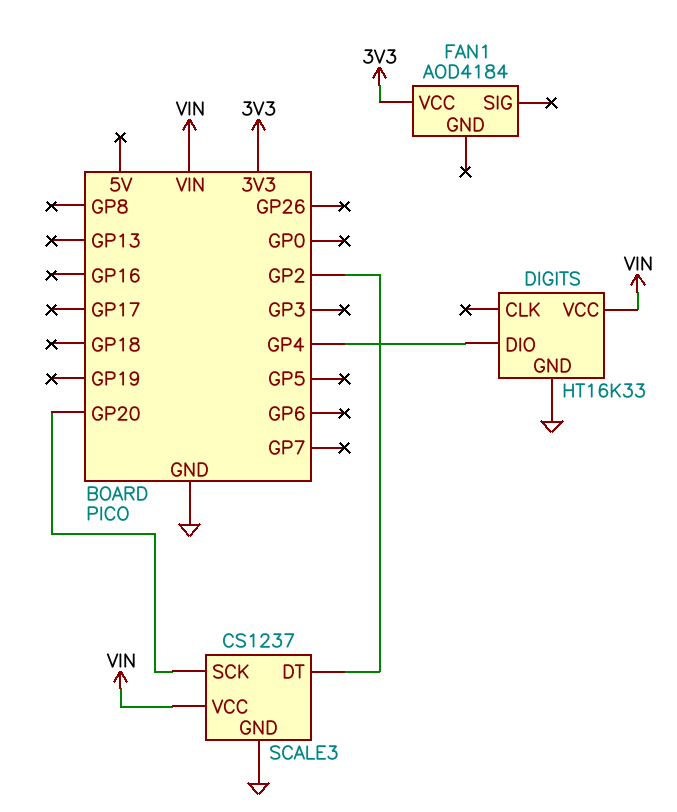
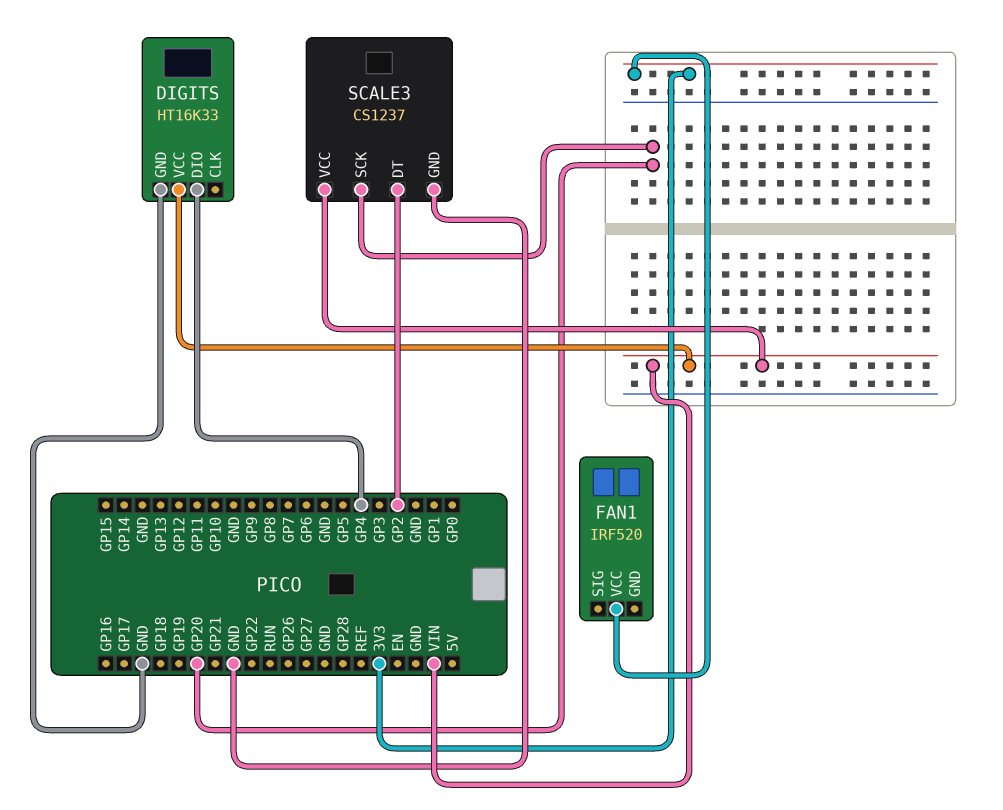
FAN1: AOD4184 -> IRF520

